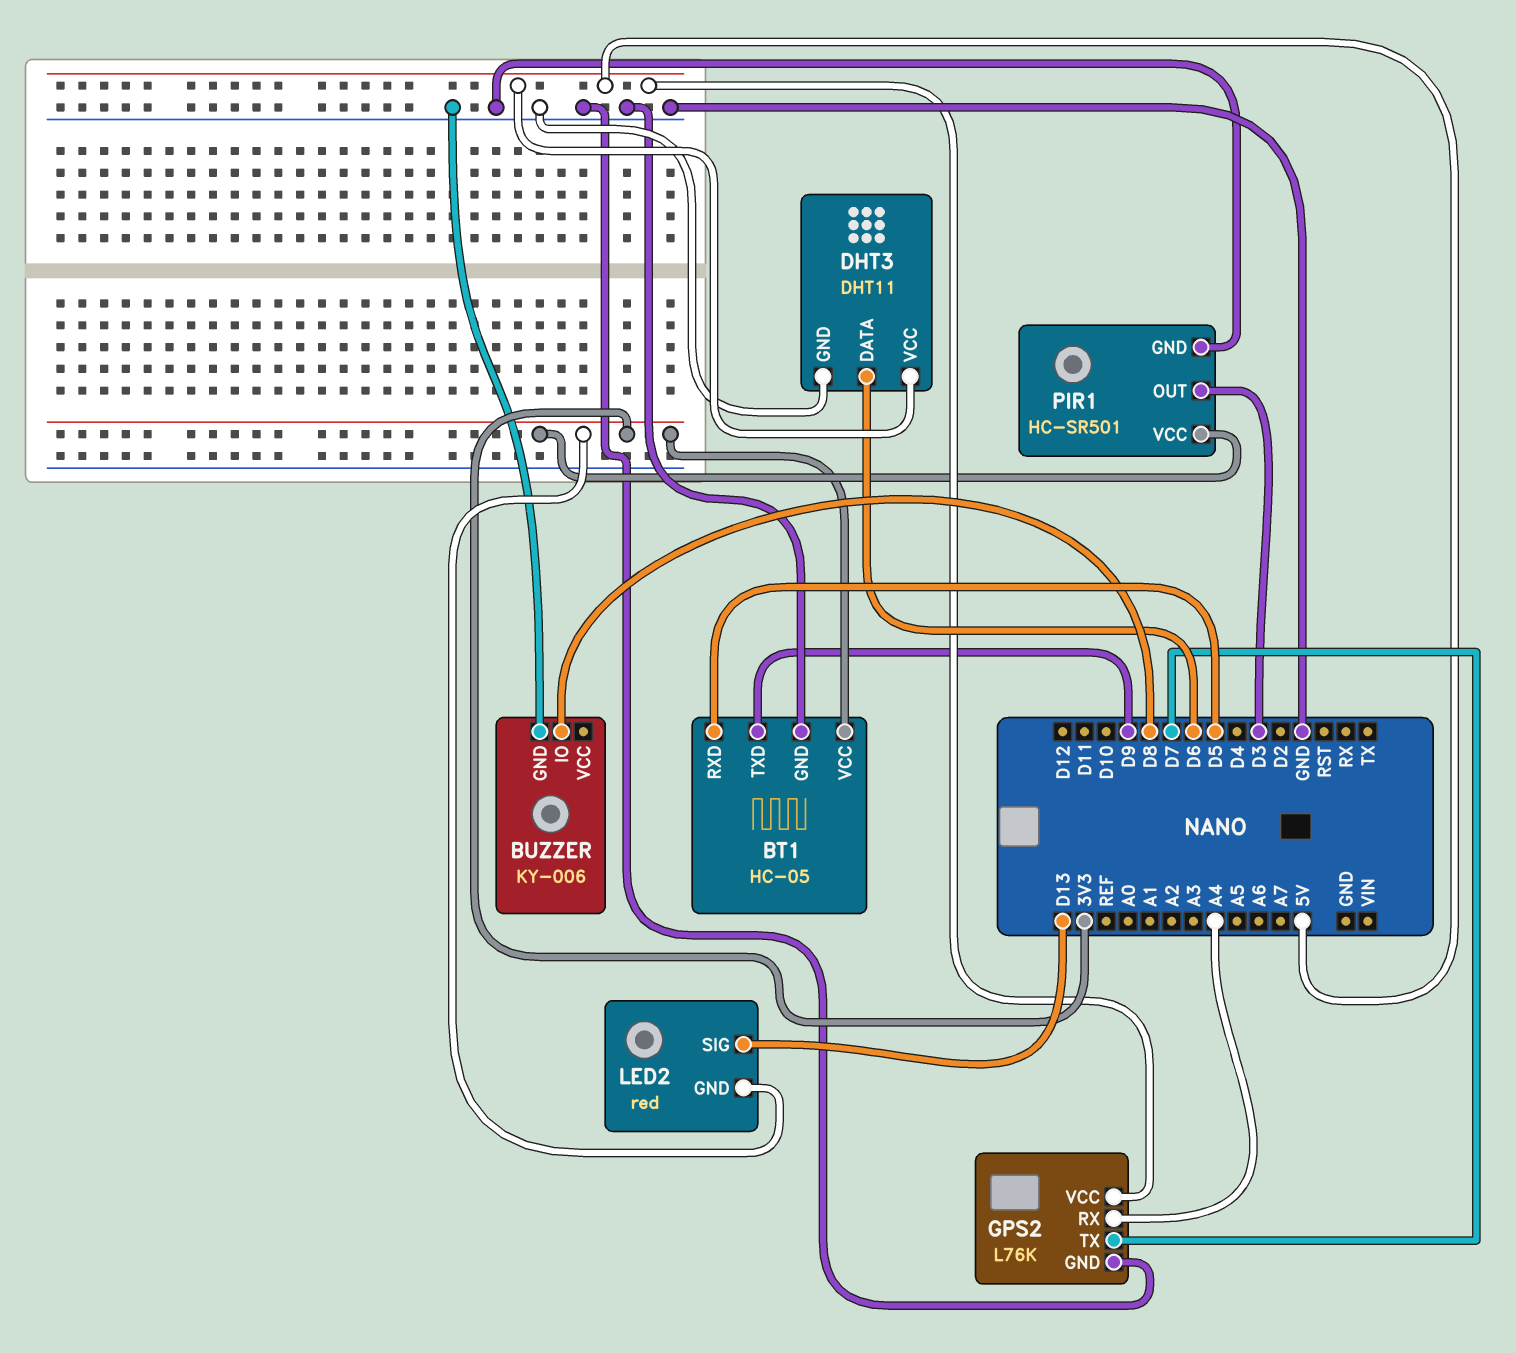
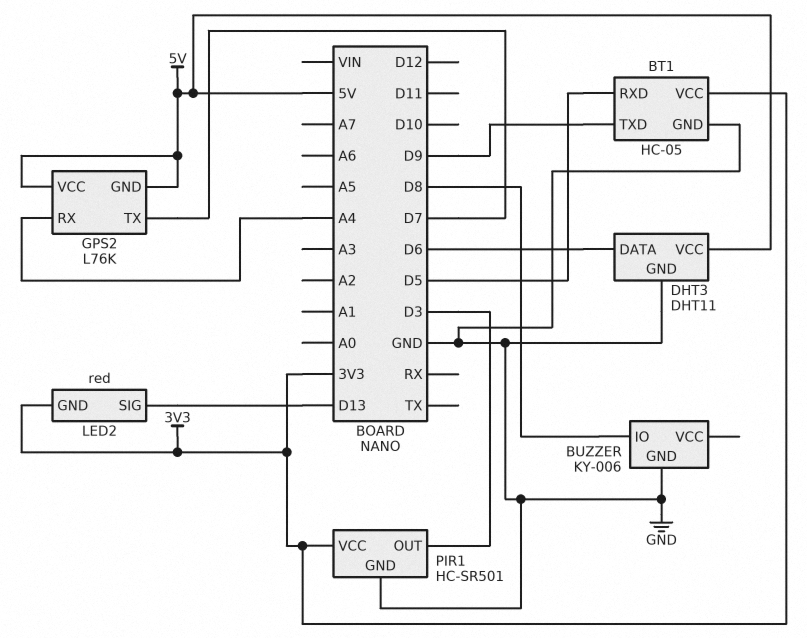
GPS2 pin GND: GND -> 5V

